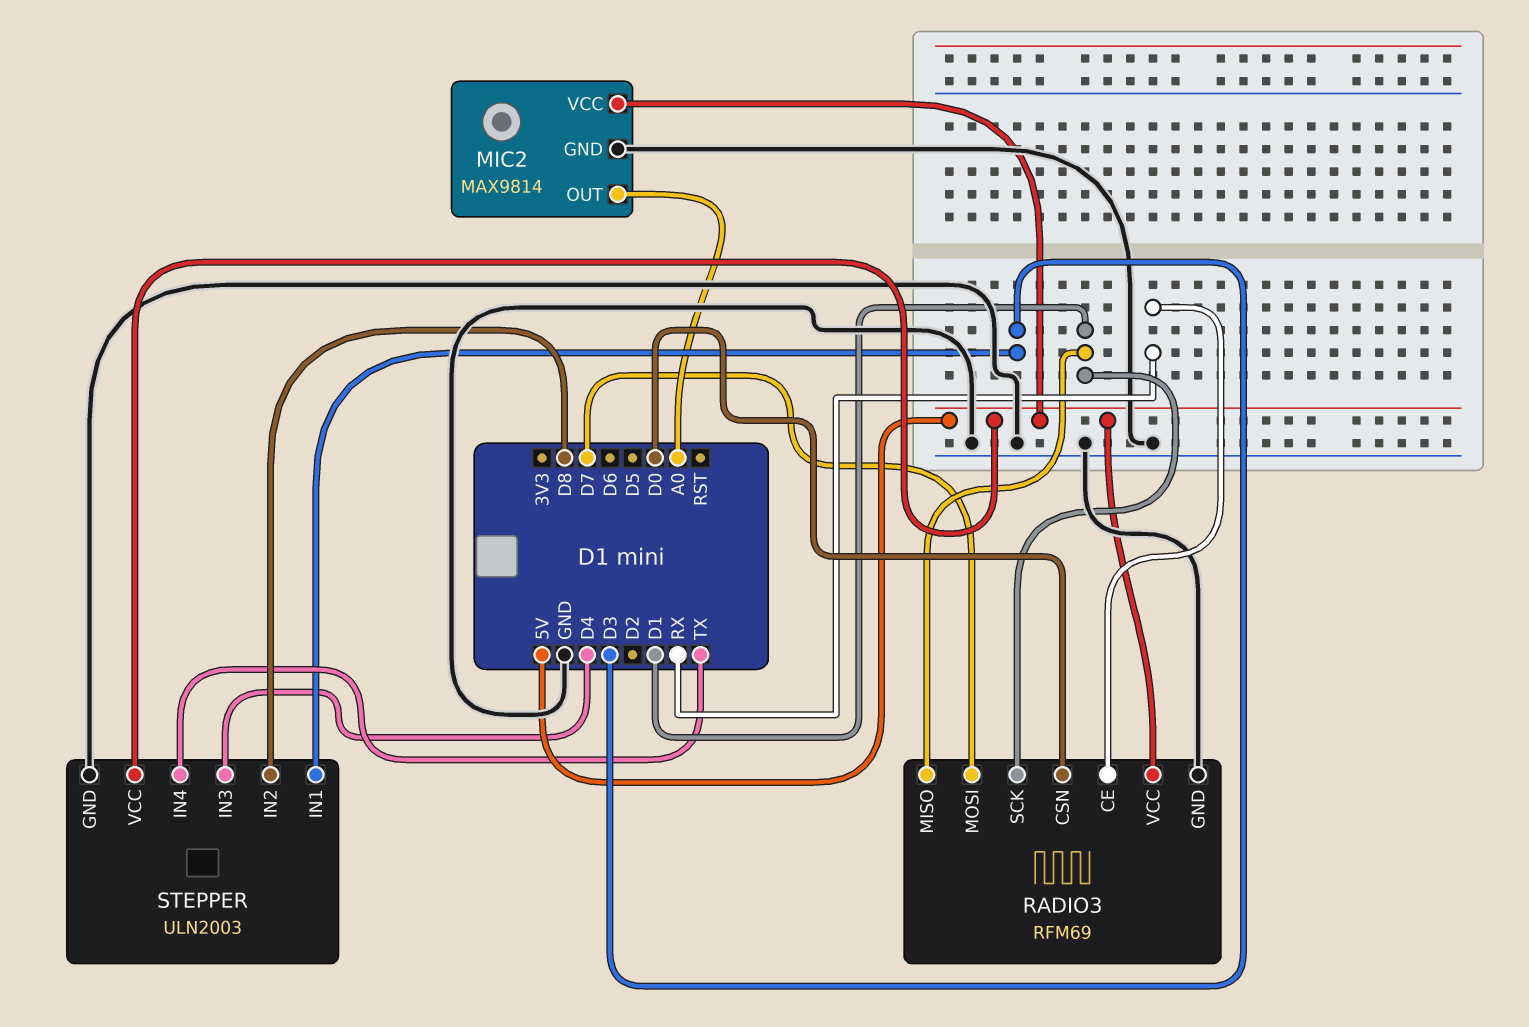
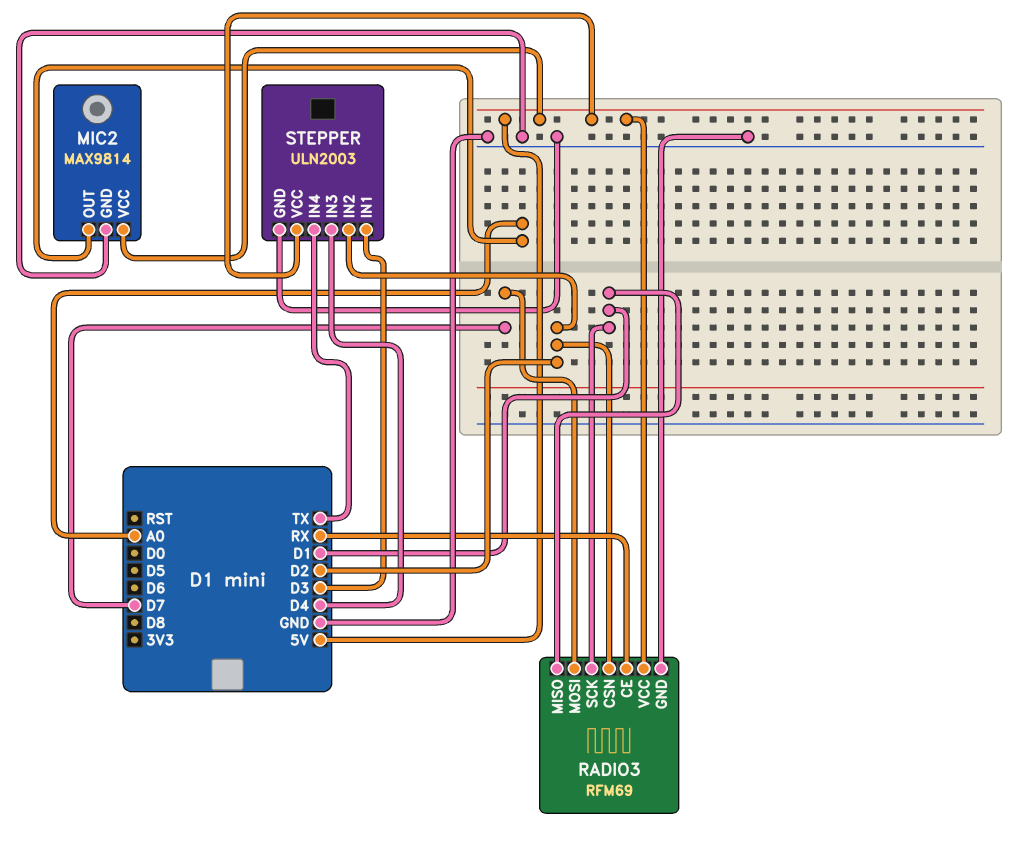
RADIO3 pin CSN: D0 -> D2
STEPPER pin IN2: D8 -> D2

